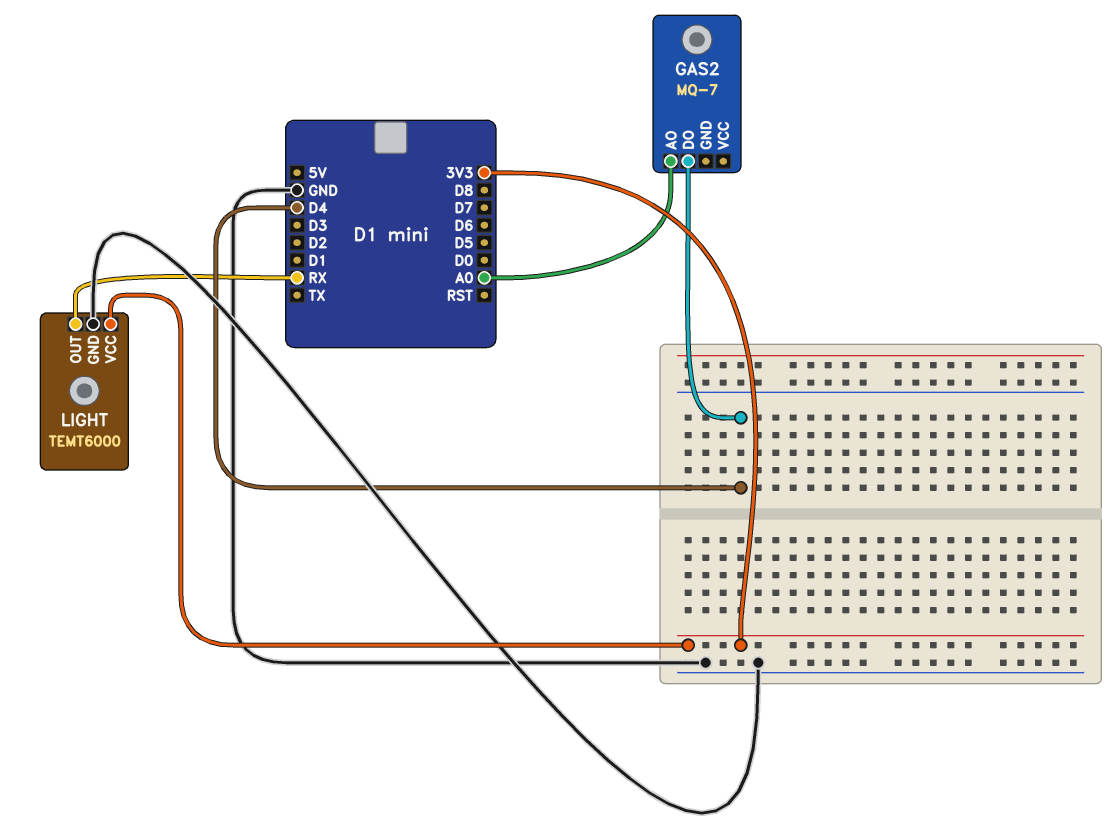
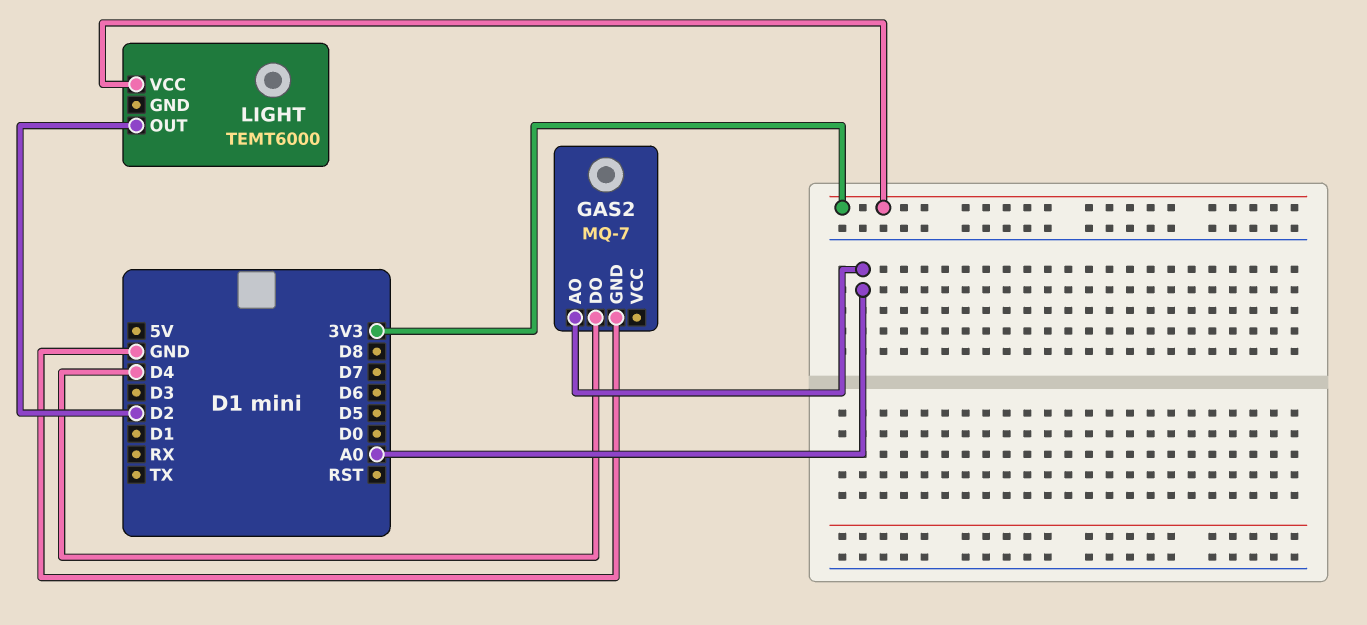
GAS2 pin GND: none -> GND
LIGHT pin GND: GND -> none
LIGHT pin OUT: RX -> D2

